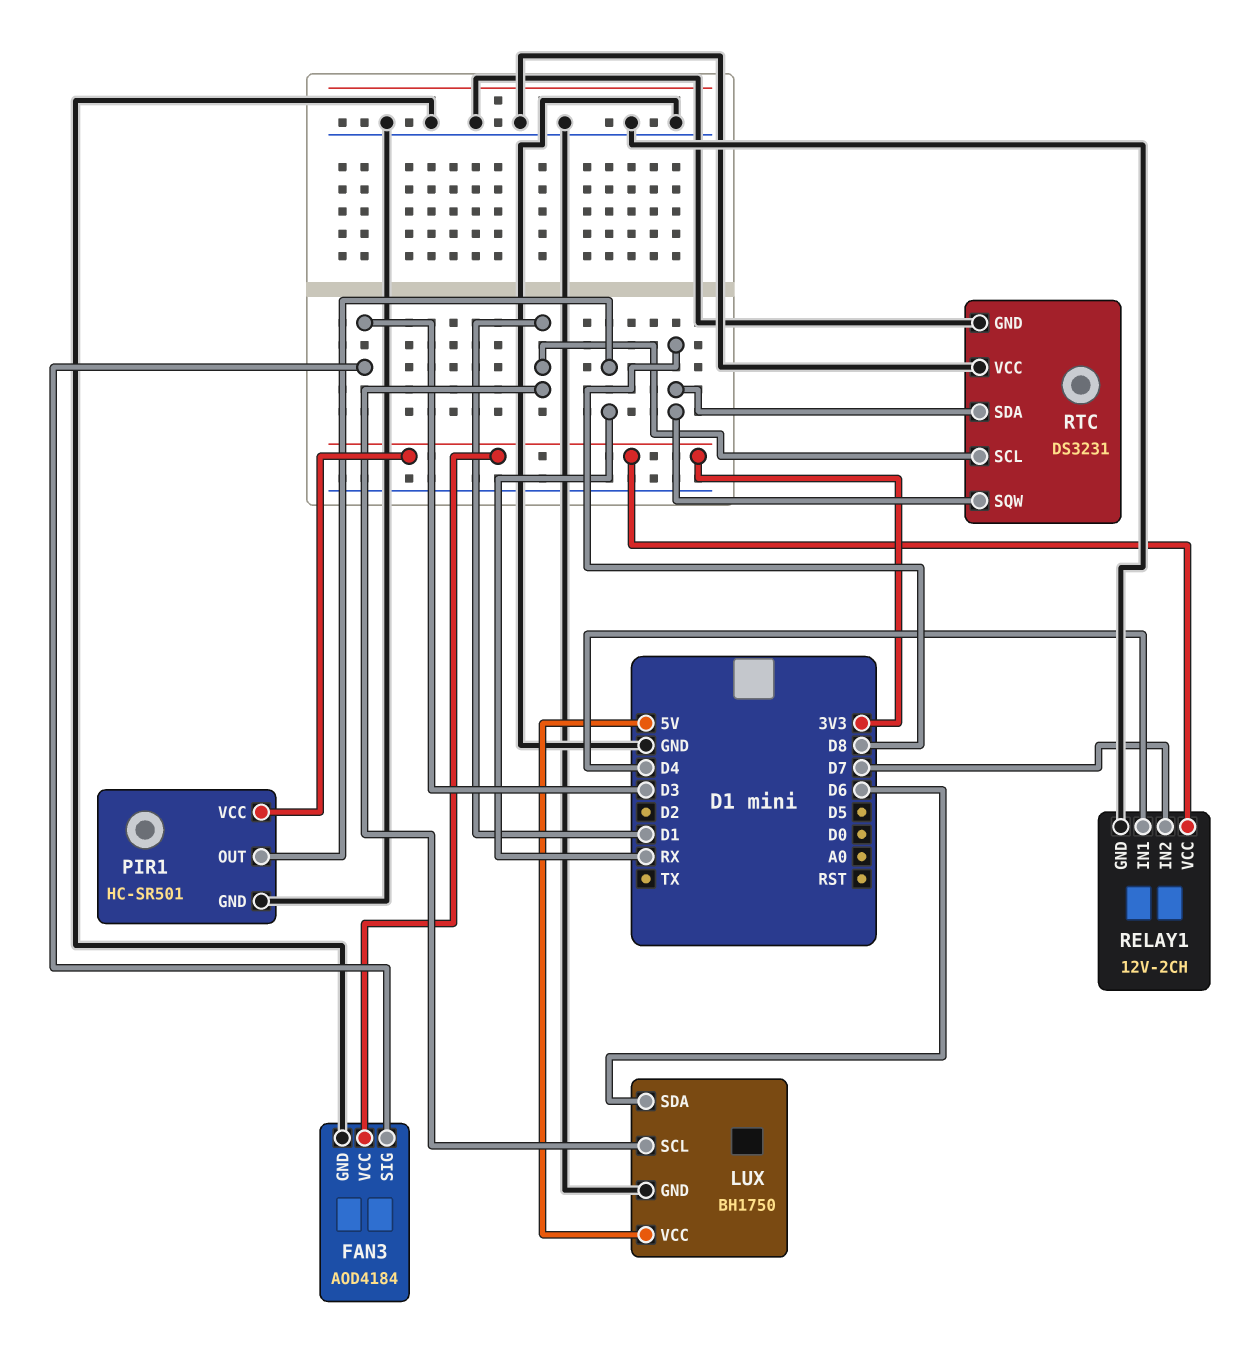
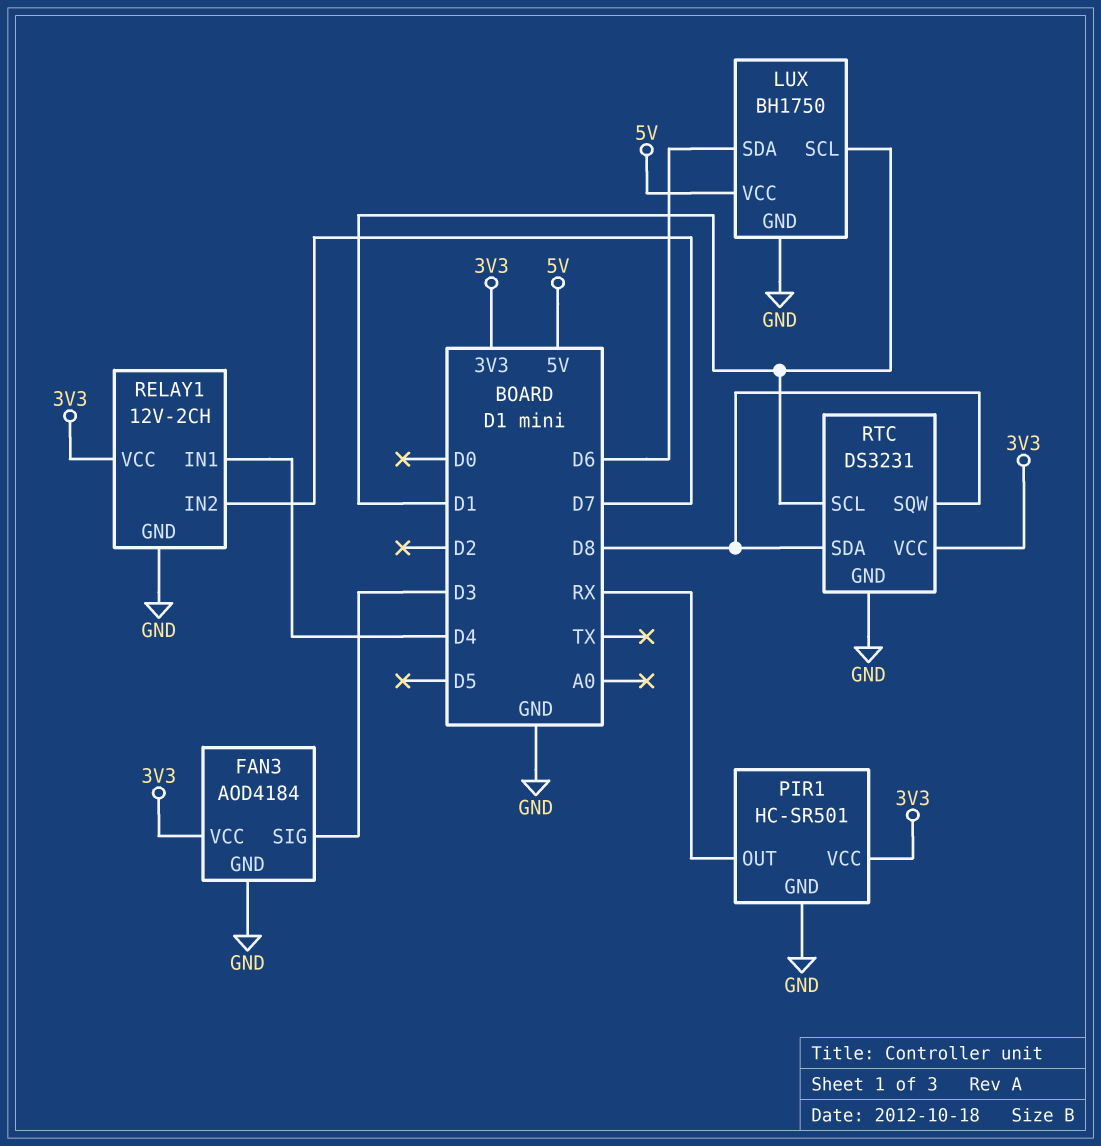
RTC pin VCC: GND -> 3V3

